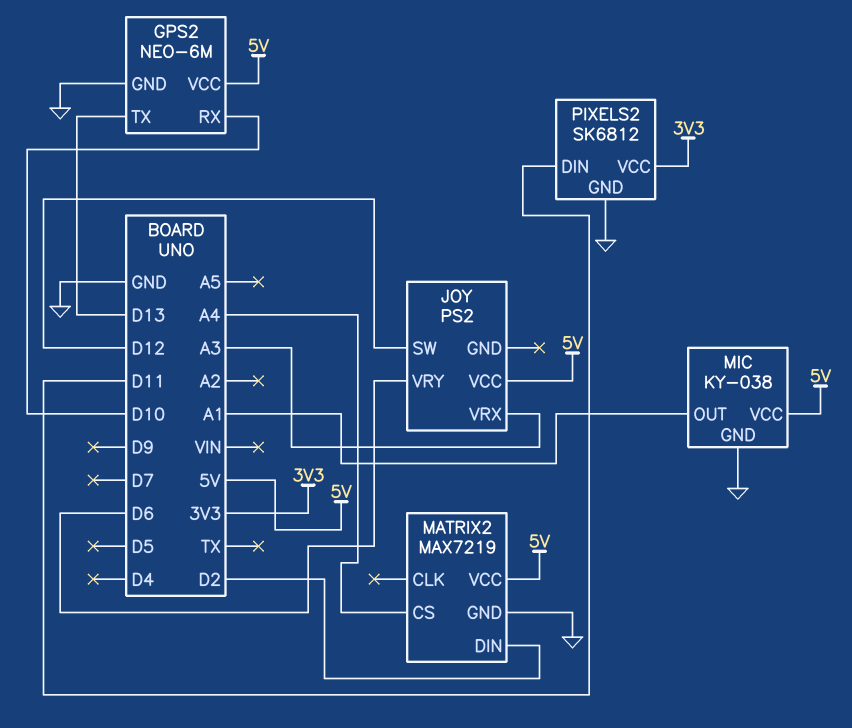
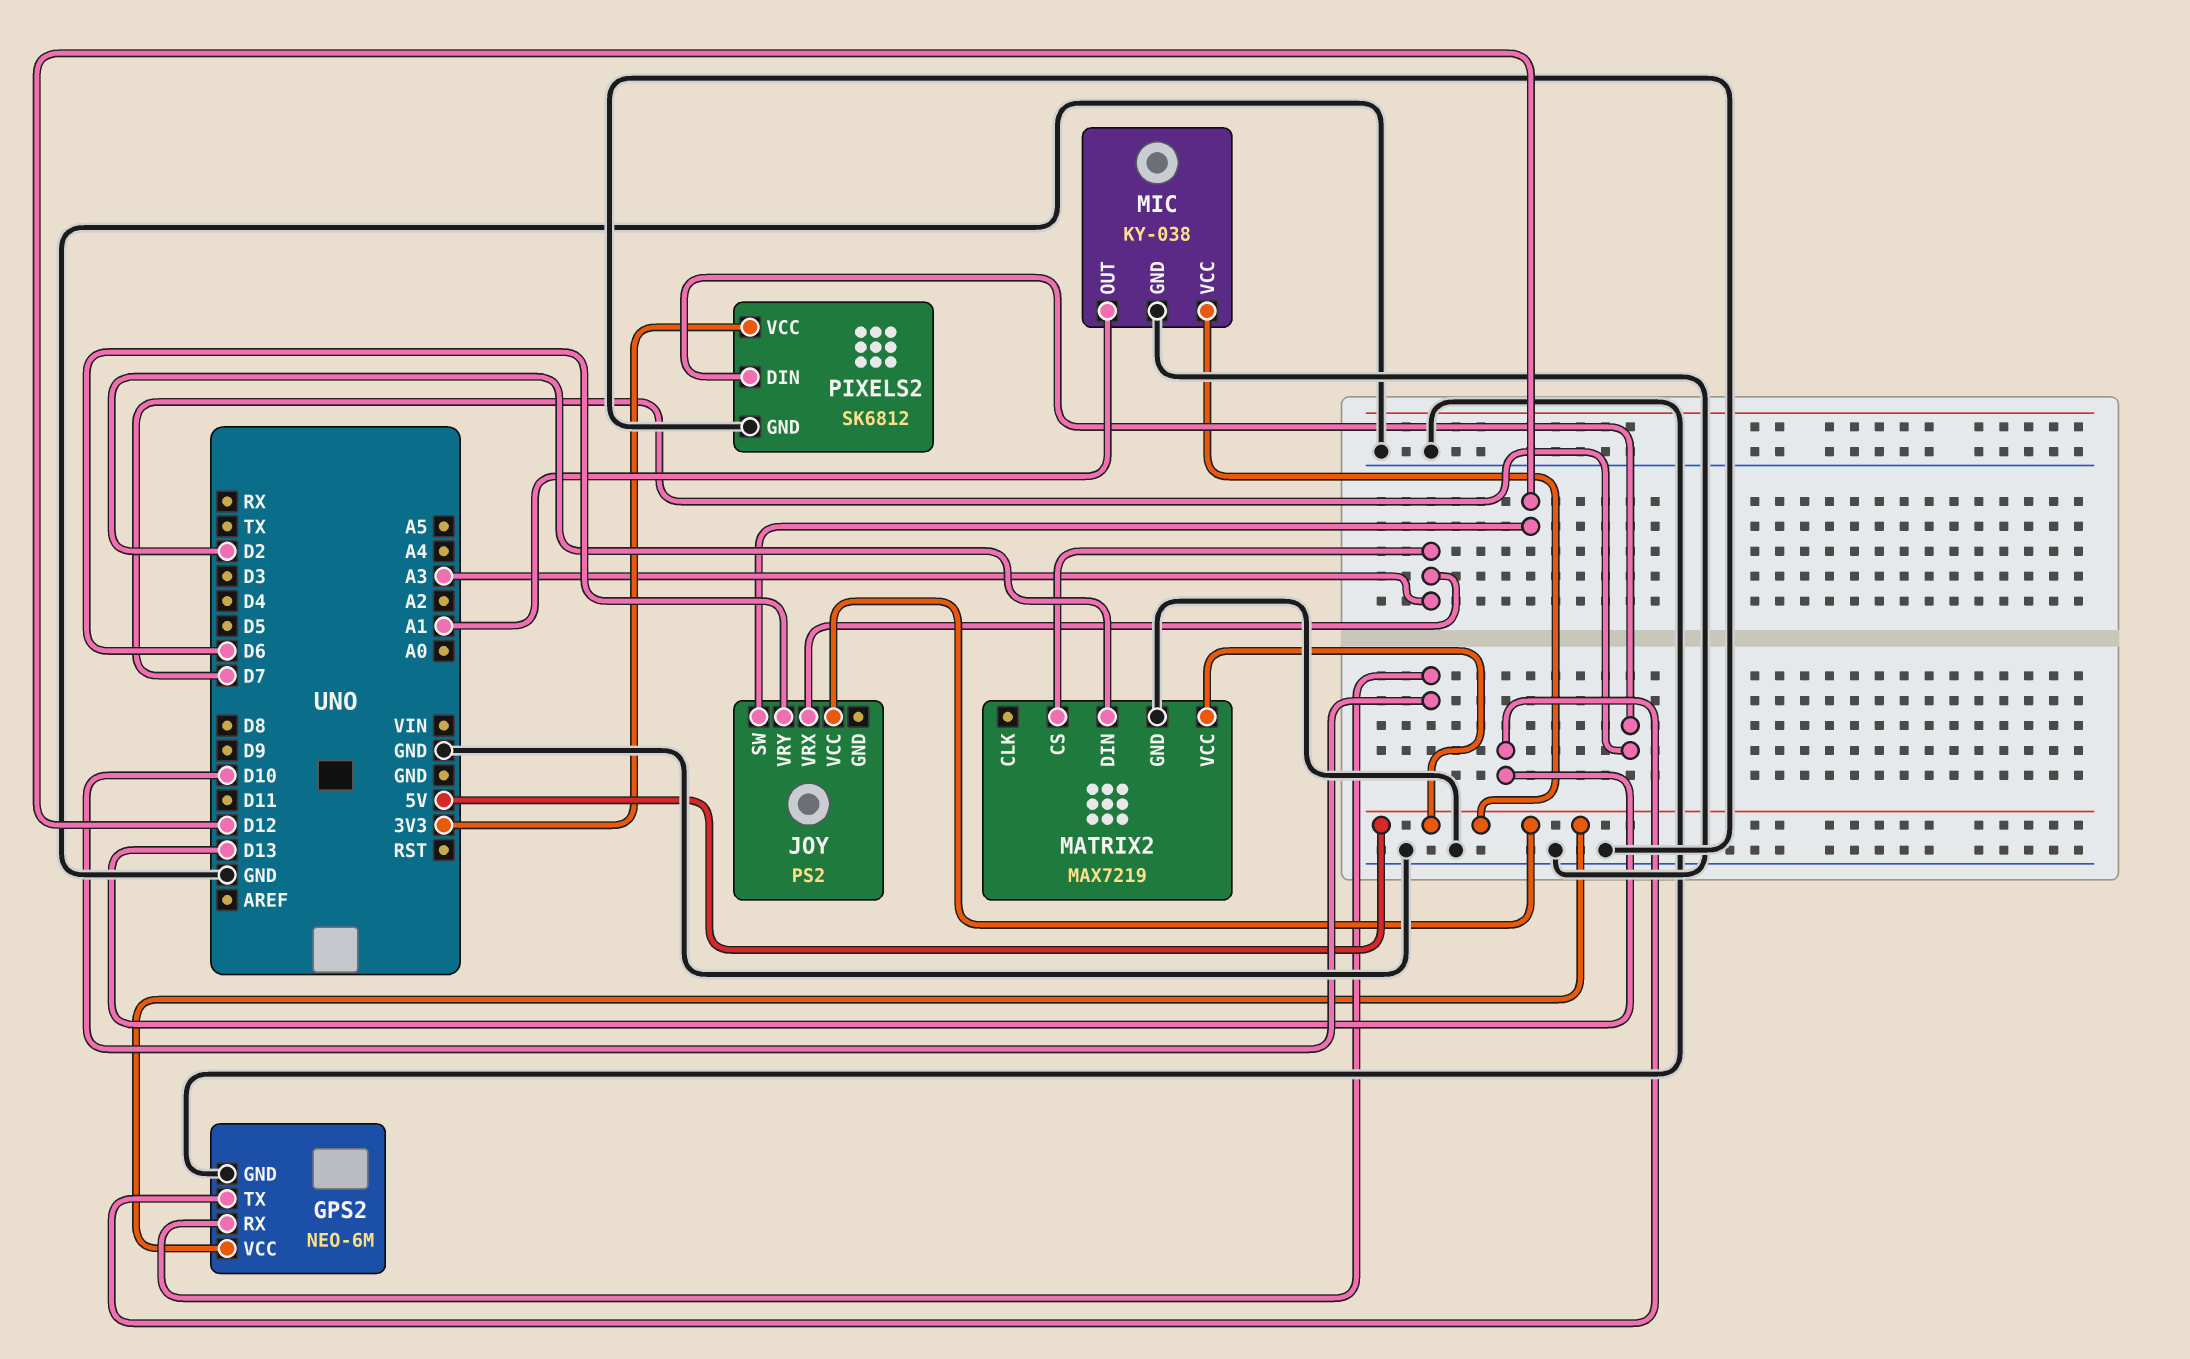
MATRIX2 pin CS: A4 -> A3
PIXELS2 pin DIN: D11 -> D7

